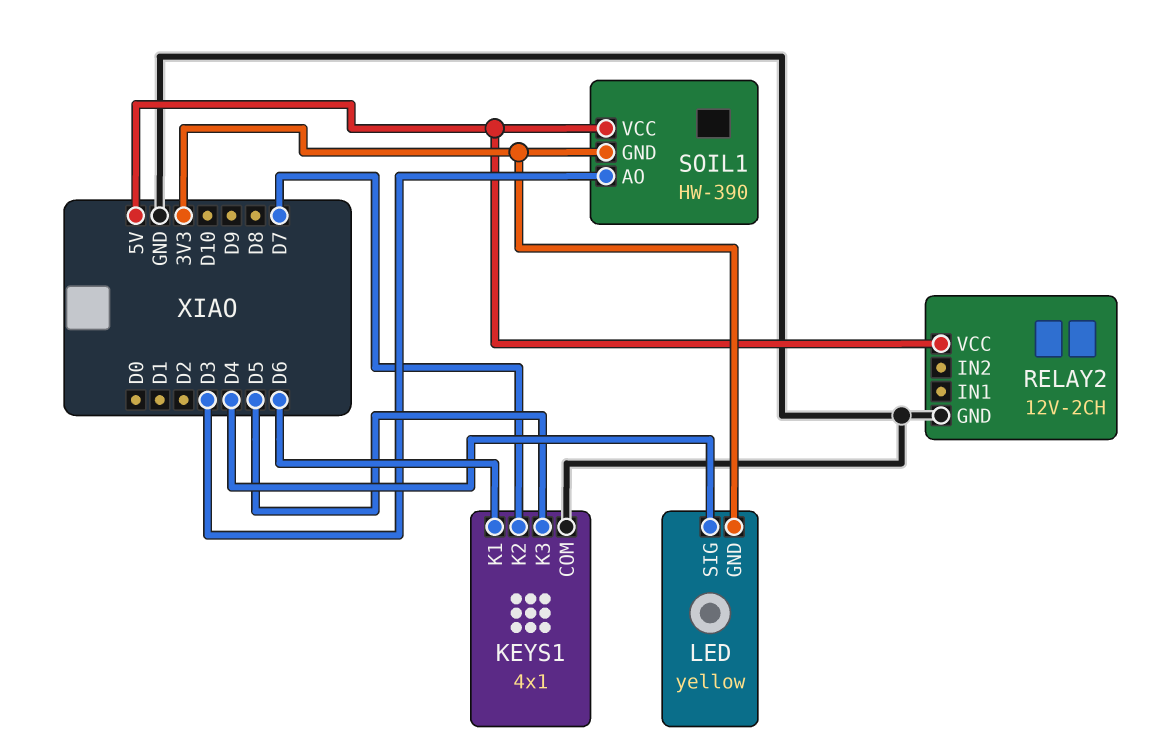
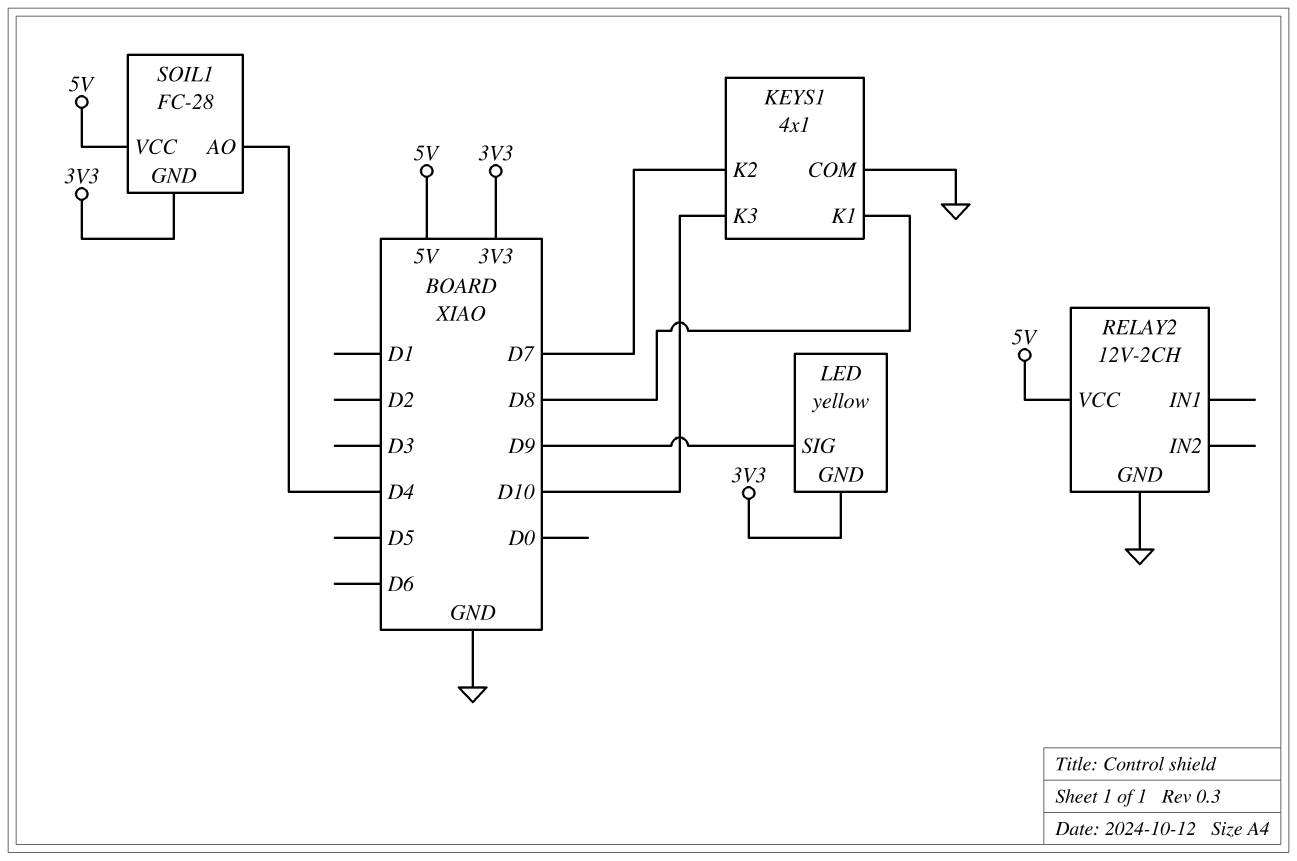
KEYS1 pin K1: D6 -> D8
KEYS1 pin K3: D5 -> D10
LED pin SIG: D4 -> D9
SOIL1: HW-390 -> FC-28
SOIL1 pin AO: D3 -> D4

